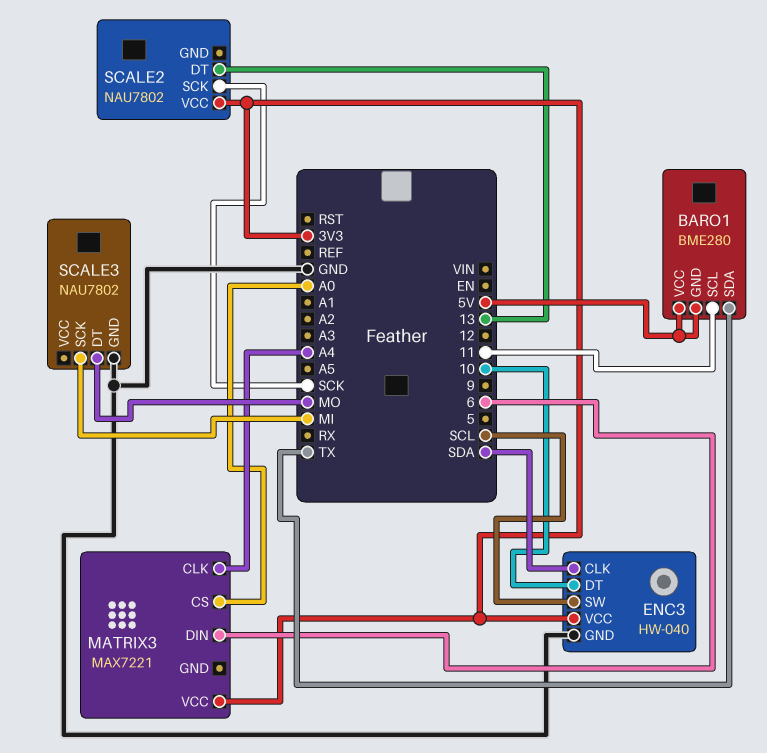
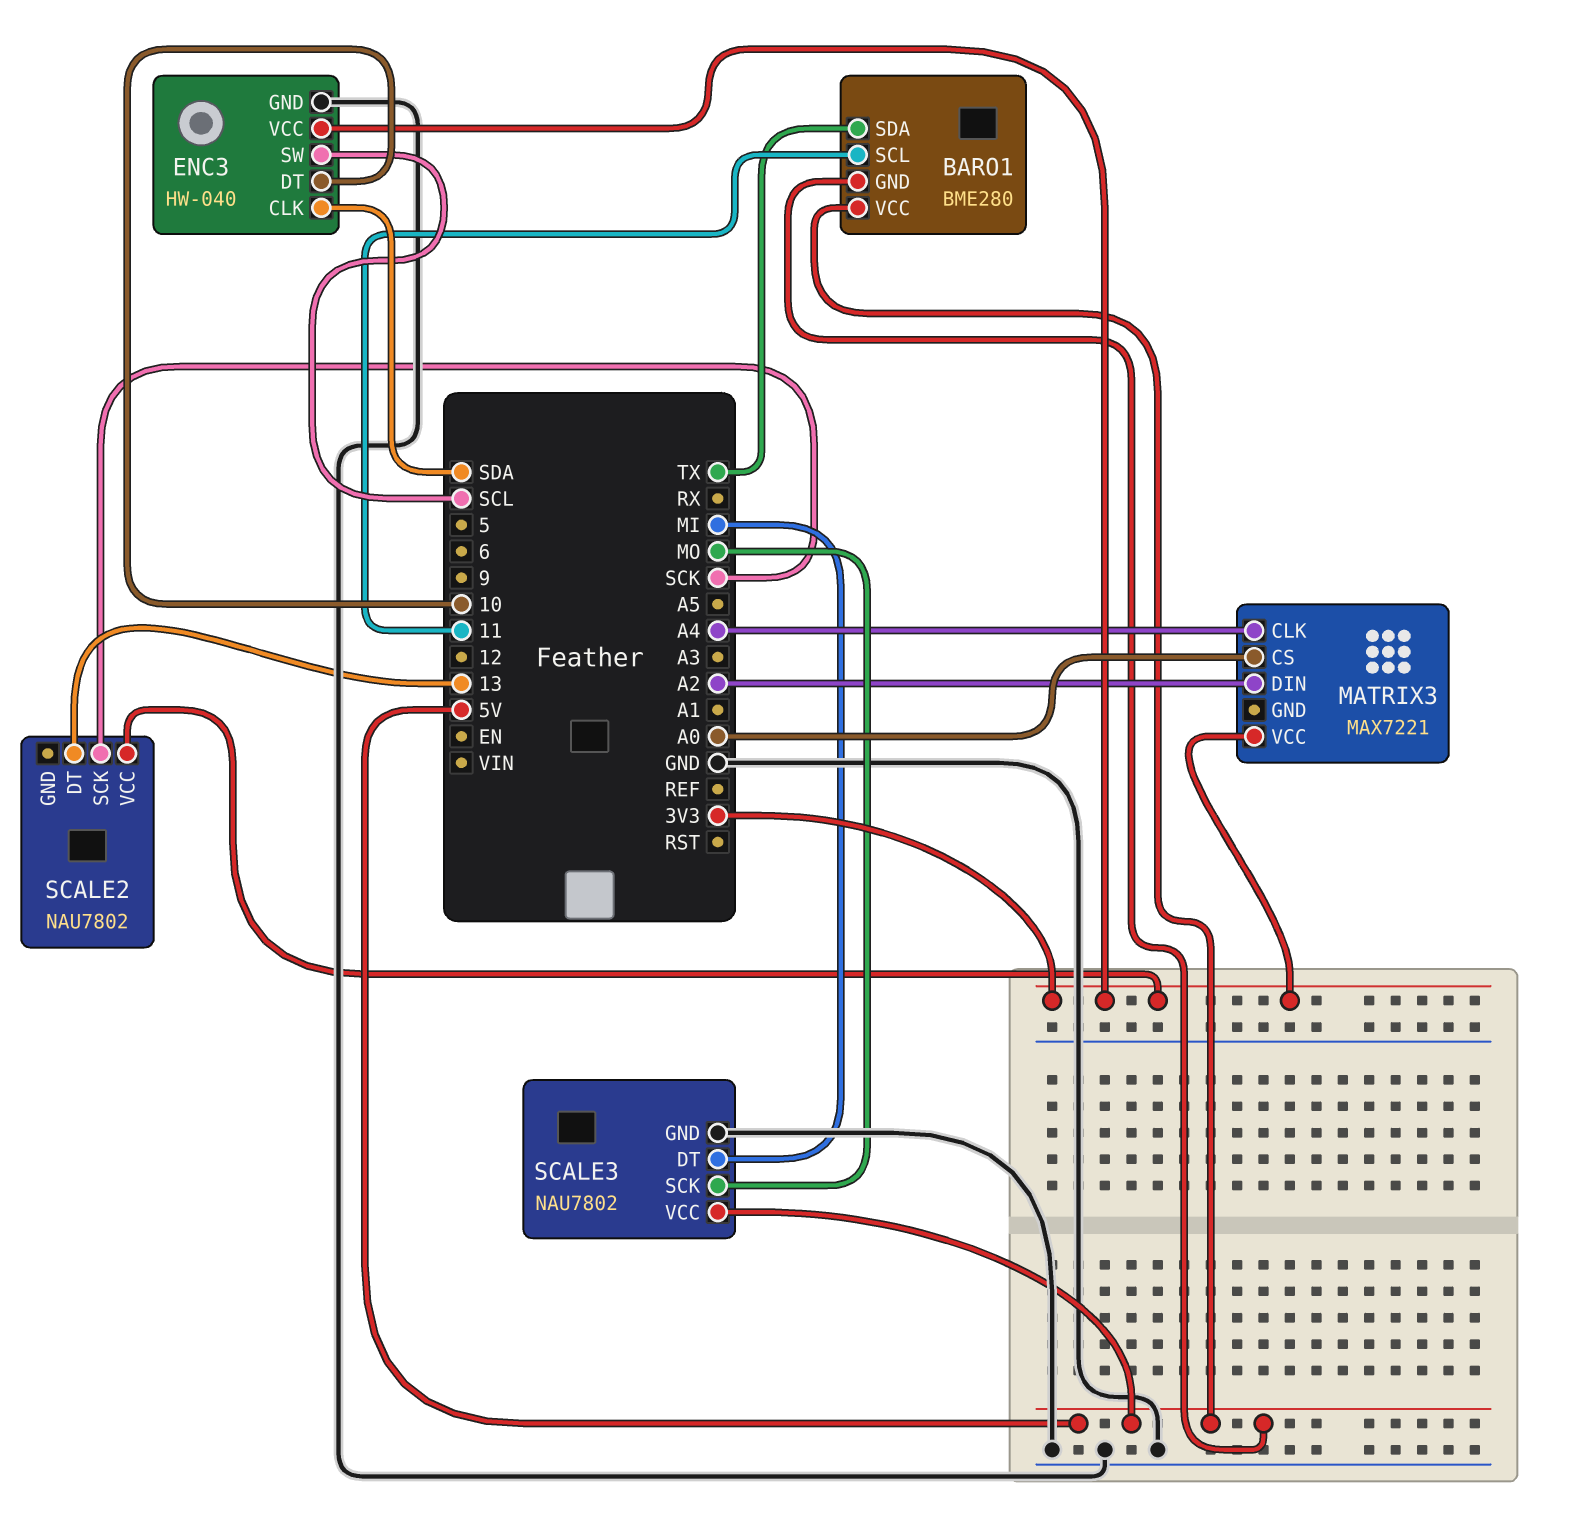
MATRIX3 pin DIN: 6 -> A2
SCALE3 pin DT: MO -> MI
SCALE3 pin SCK: MI -> MO
SCALE3 pin VCC: none -> 5V

